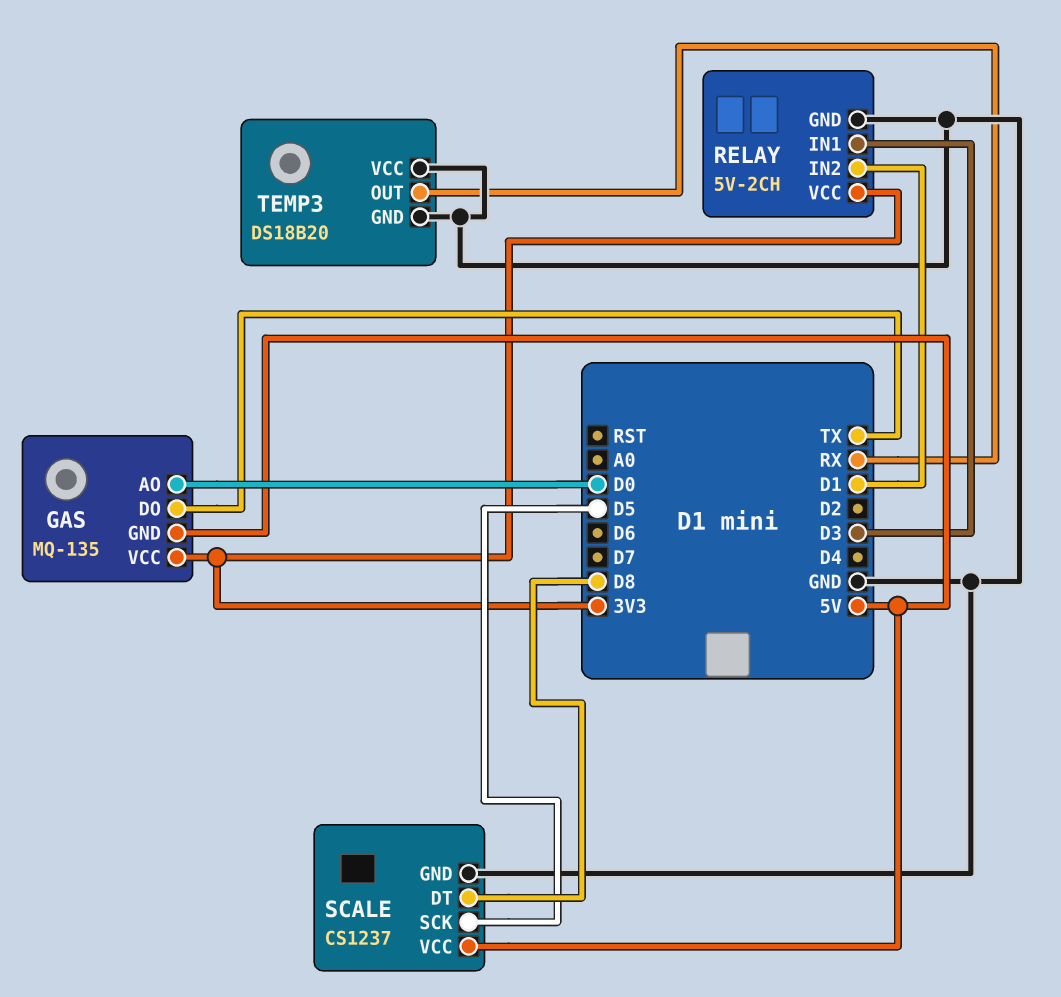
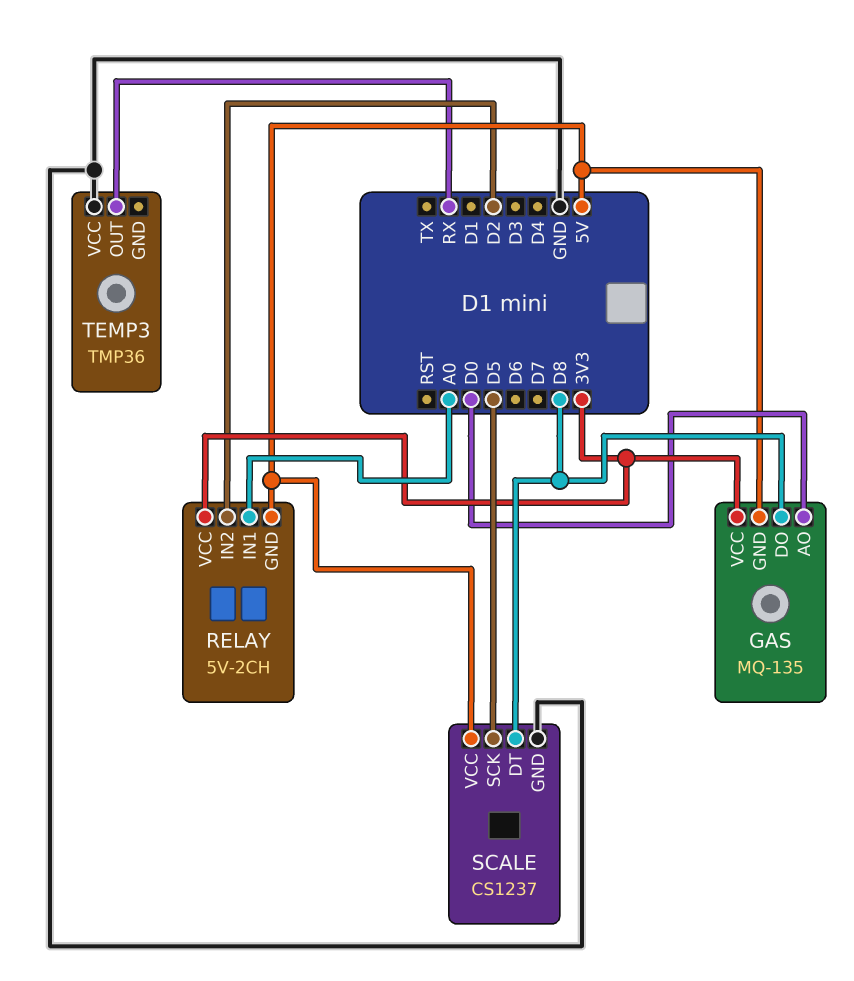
GAS pin DO: TX -> D8
RELAY pin GND: GND -> 5V
RELAY pin IN1: D3 -> A0
RELAY pin IN2: D1 -> D2
TEMP3: DS18B20 -> TMP36
TEMP3 pin GND: GND -> none

